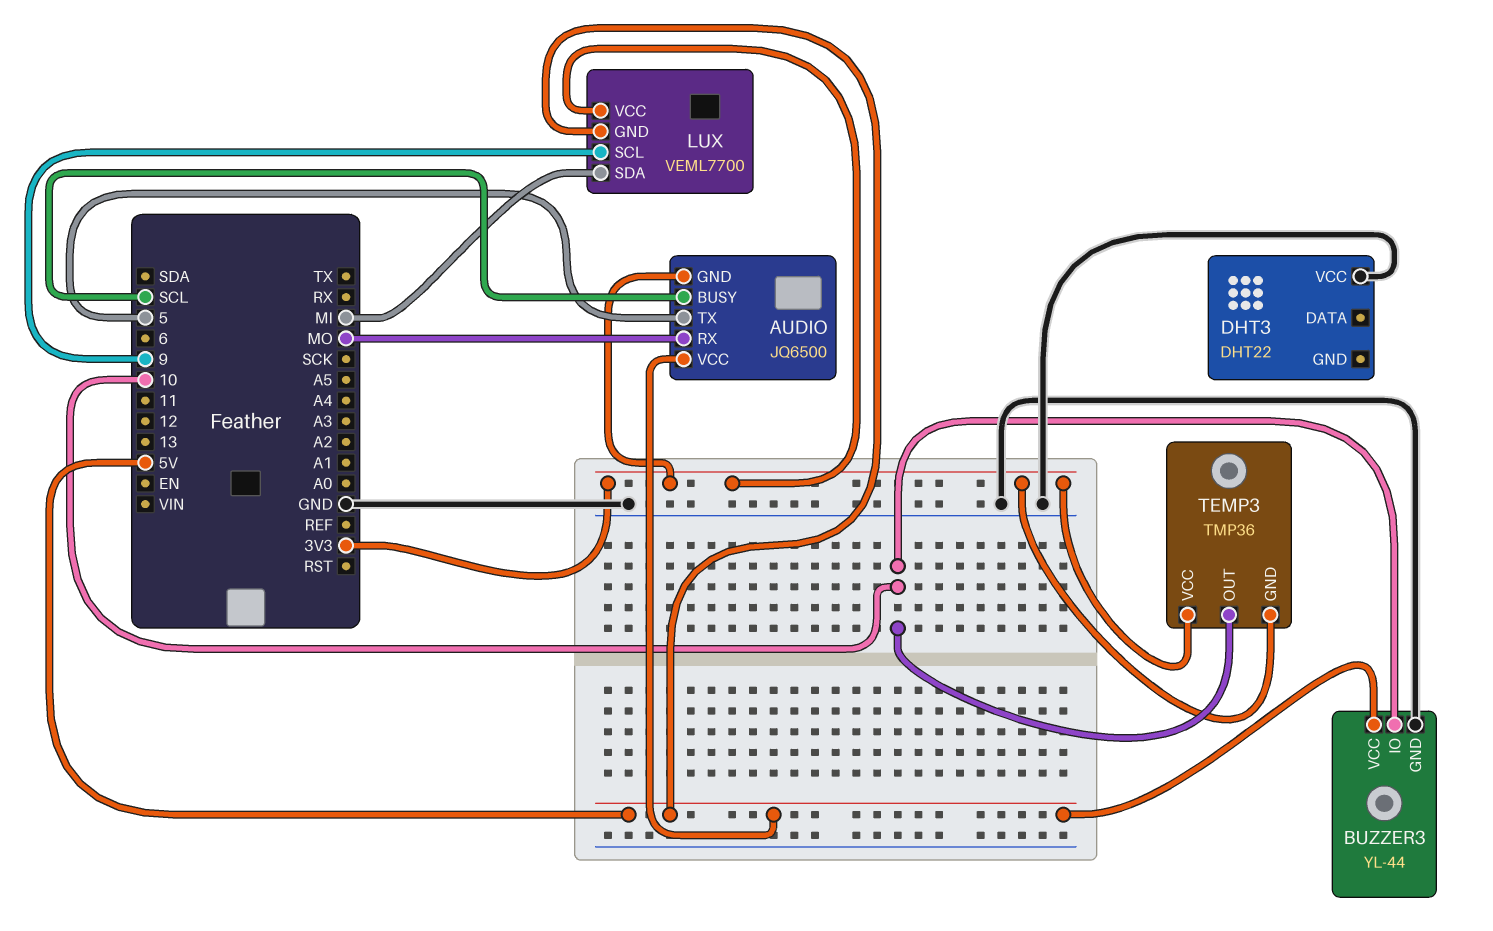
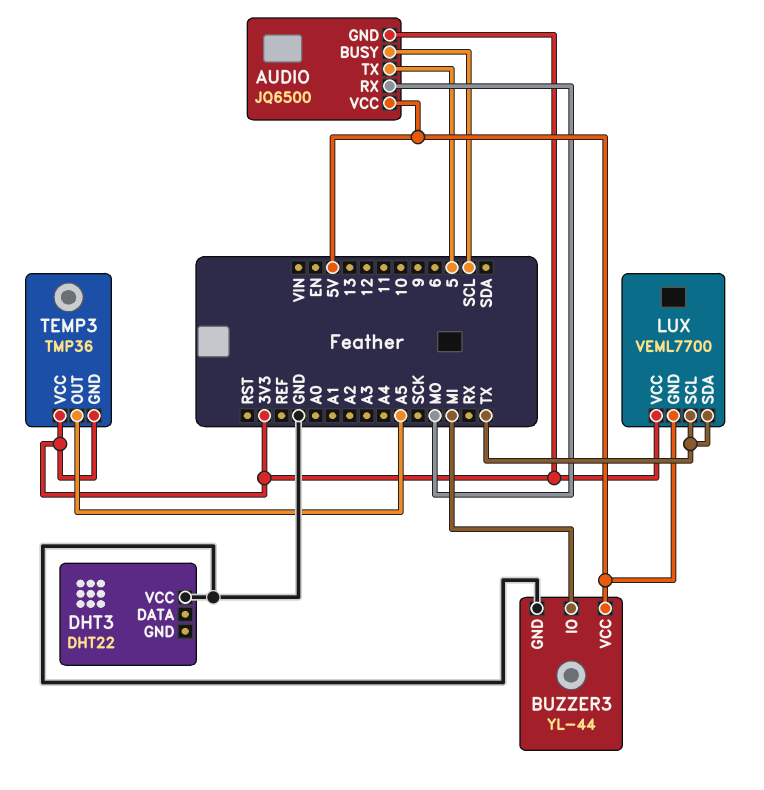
BUZZER3 pin IO: 10 -> MI
LUX pin SCL: 9 -> TX
LUX pin SDA: MI -> TX
TEMP3 pin OUT: 10 -> A5

